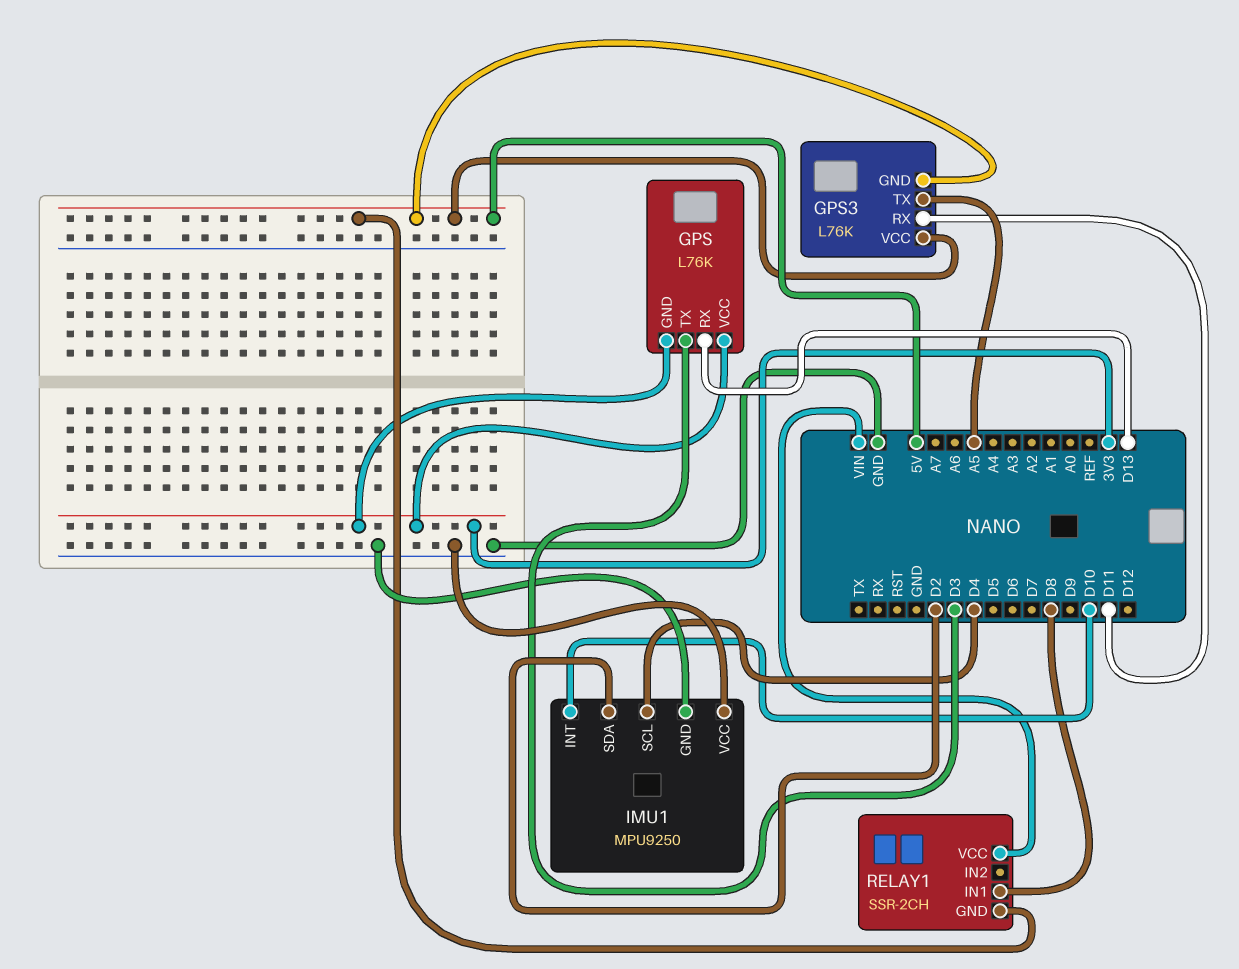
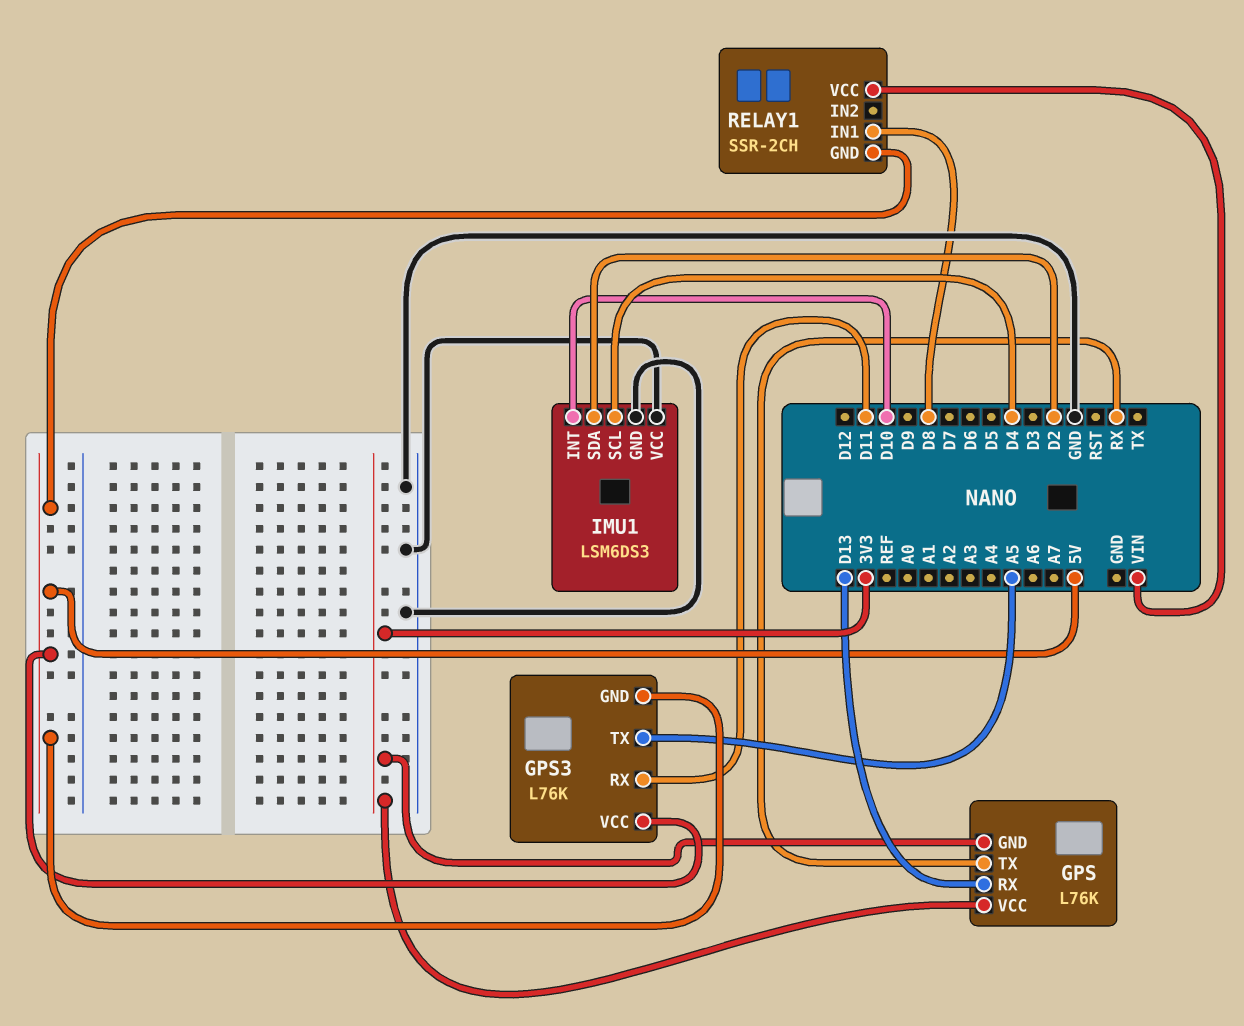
GPS pin TX: D3 -> RX
IMU1: MPU9250 -> LSM6DS3

